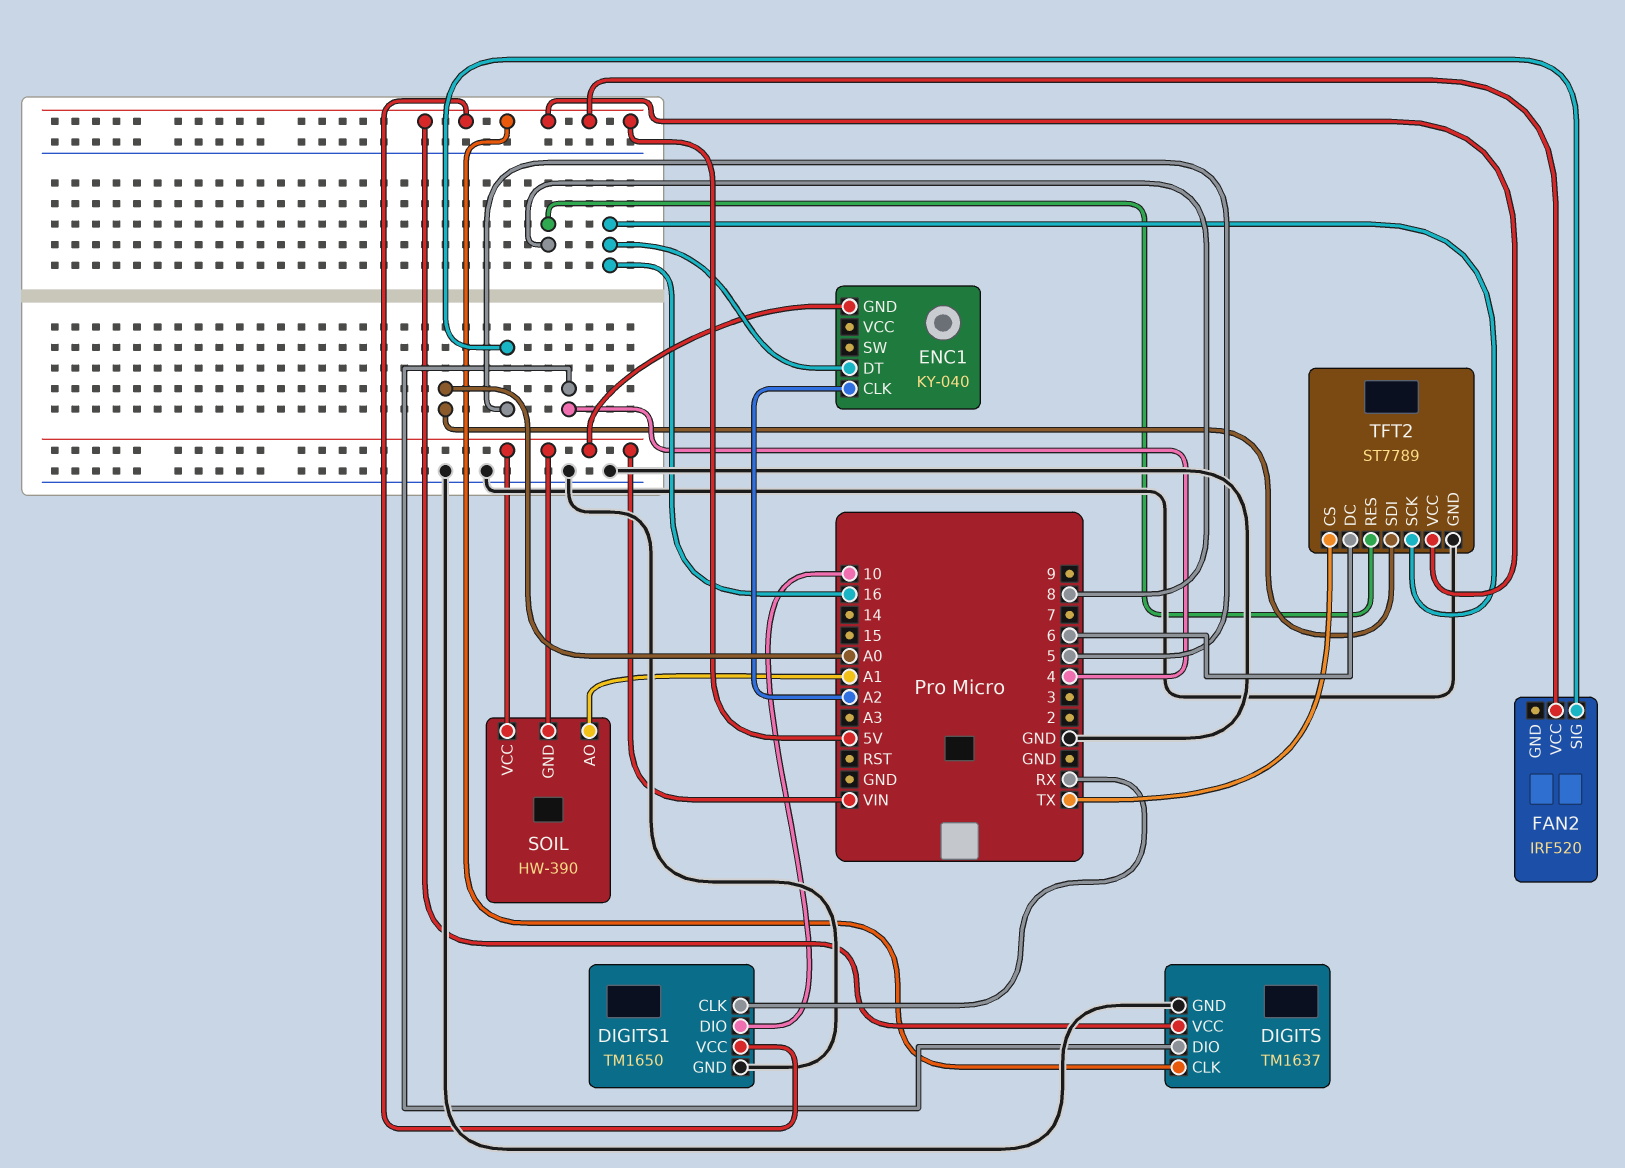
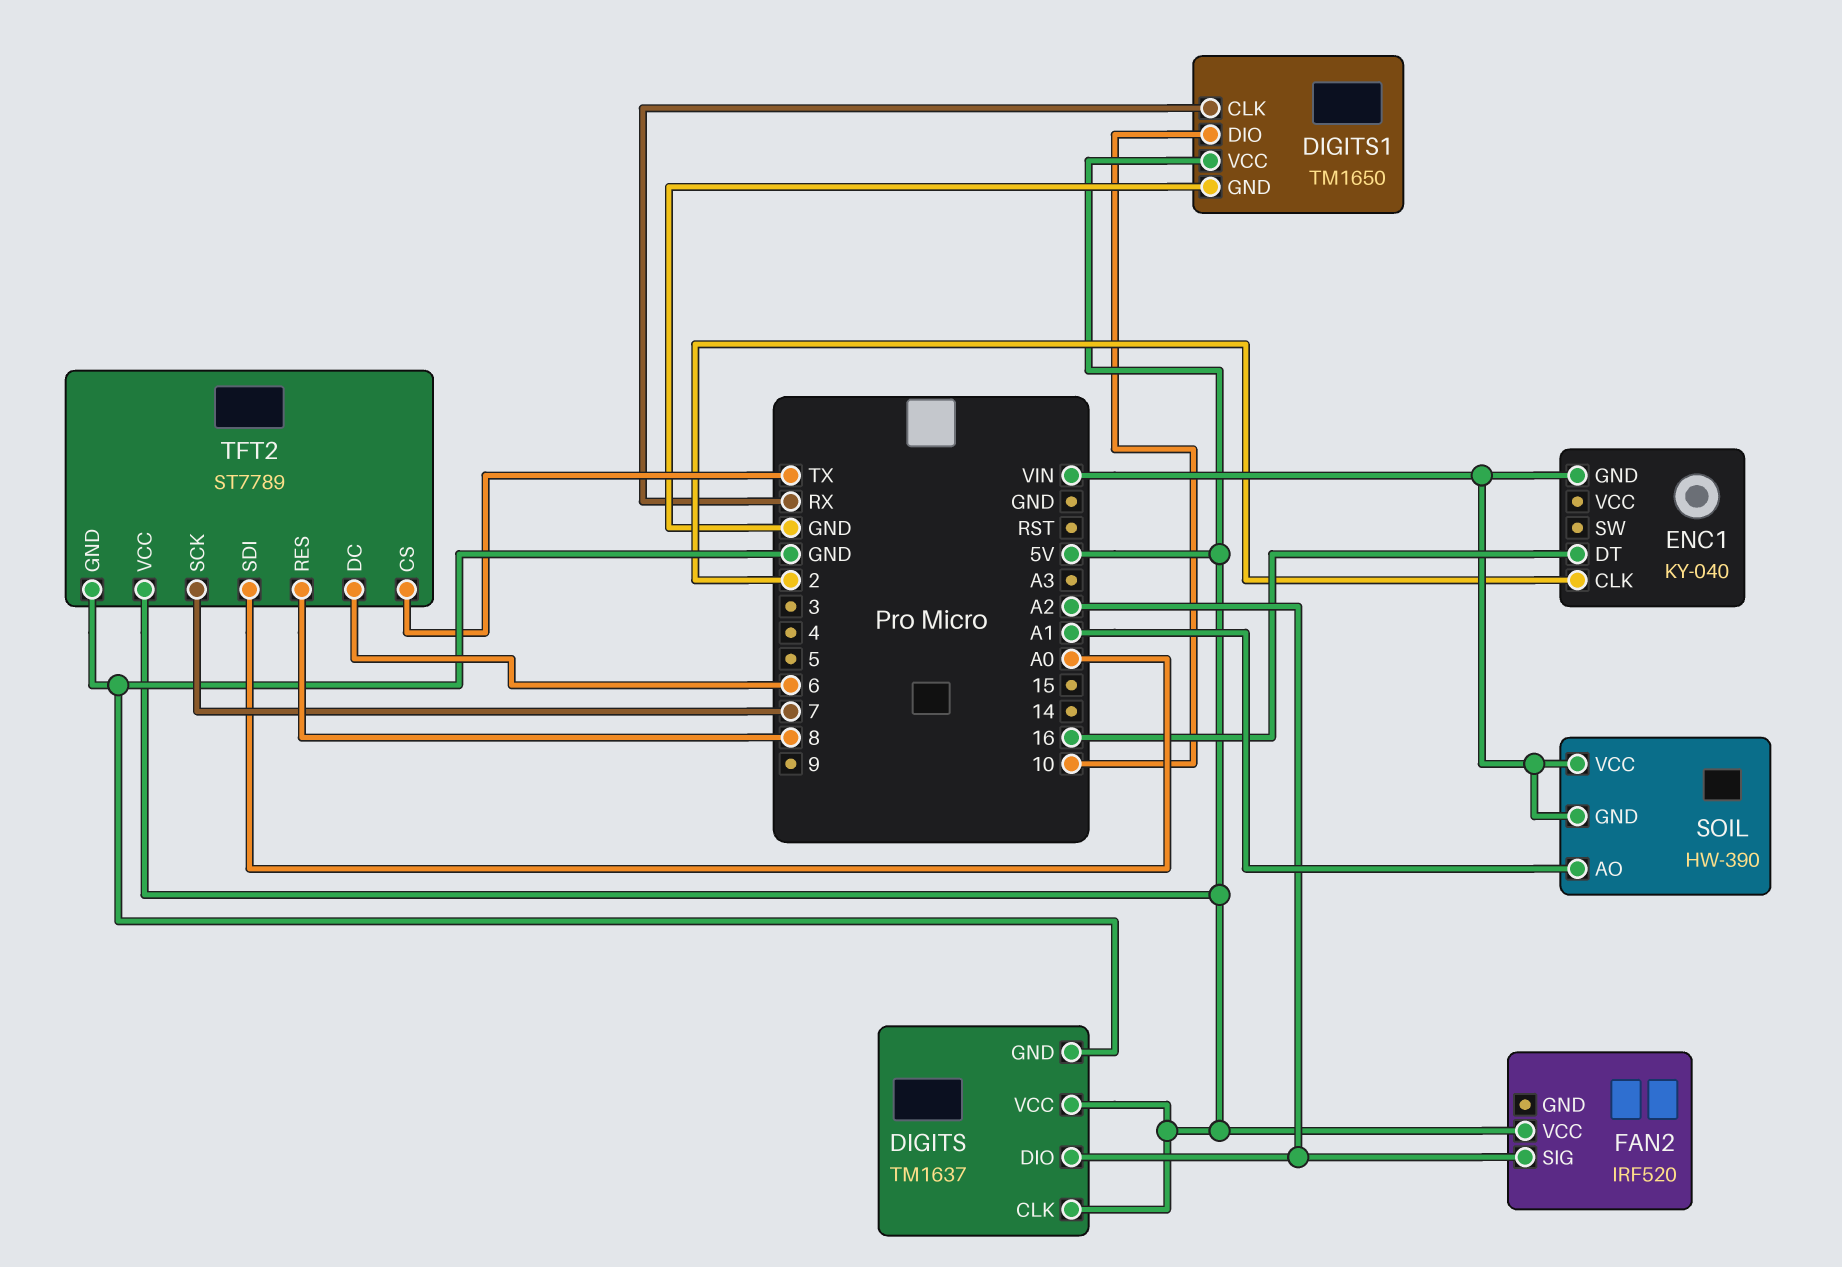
DIGITS pin DIO: 4 -> A2
ENC1 pin CLK: A2 -> 2
FAN2 pin SIG: 5 -> A2
TFT2 pin SCK: 16 -> 7

